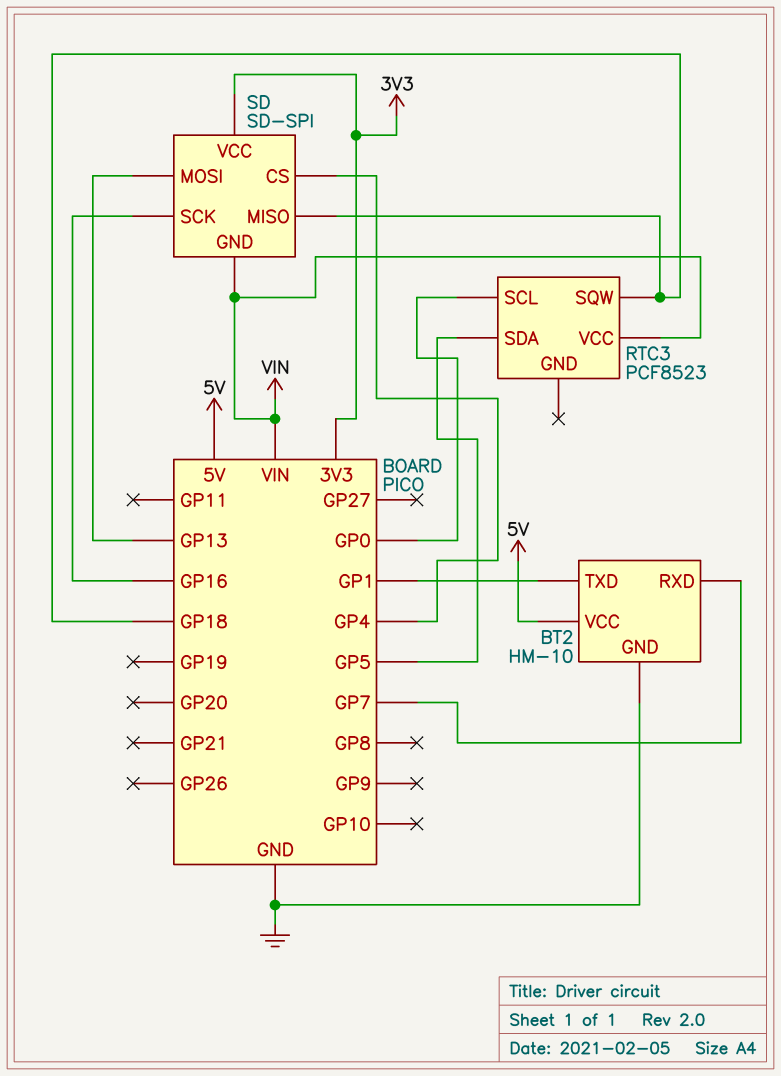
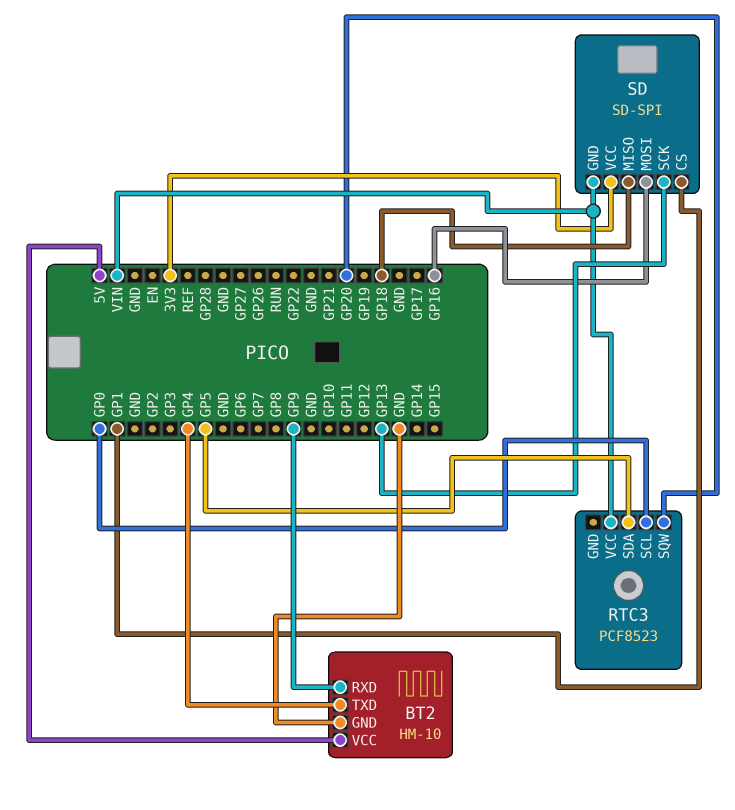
BT2 pin RXD: GP7 -> GP9
BT2 pin TXD: GP1 -> GP4
RTC3 pin SQW: GP18 -> GP20
SD pin CS: GP4 -> GP1
SD pin MOSI: GP13 -> GP16
SD pin SCK: GP16 -> GP13

